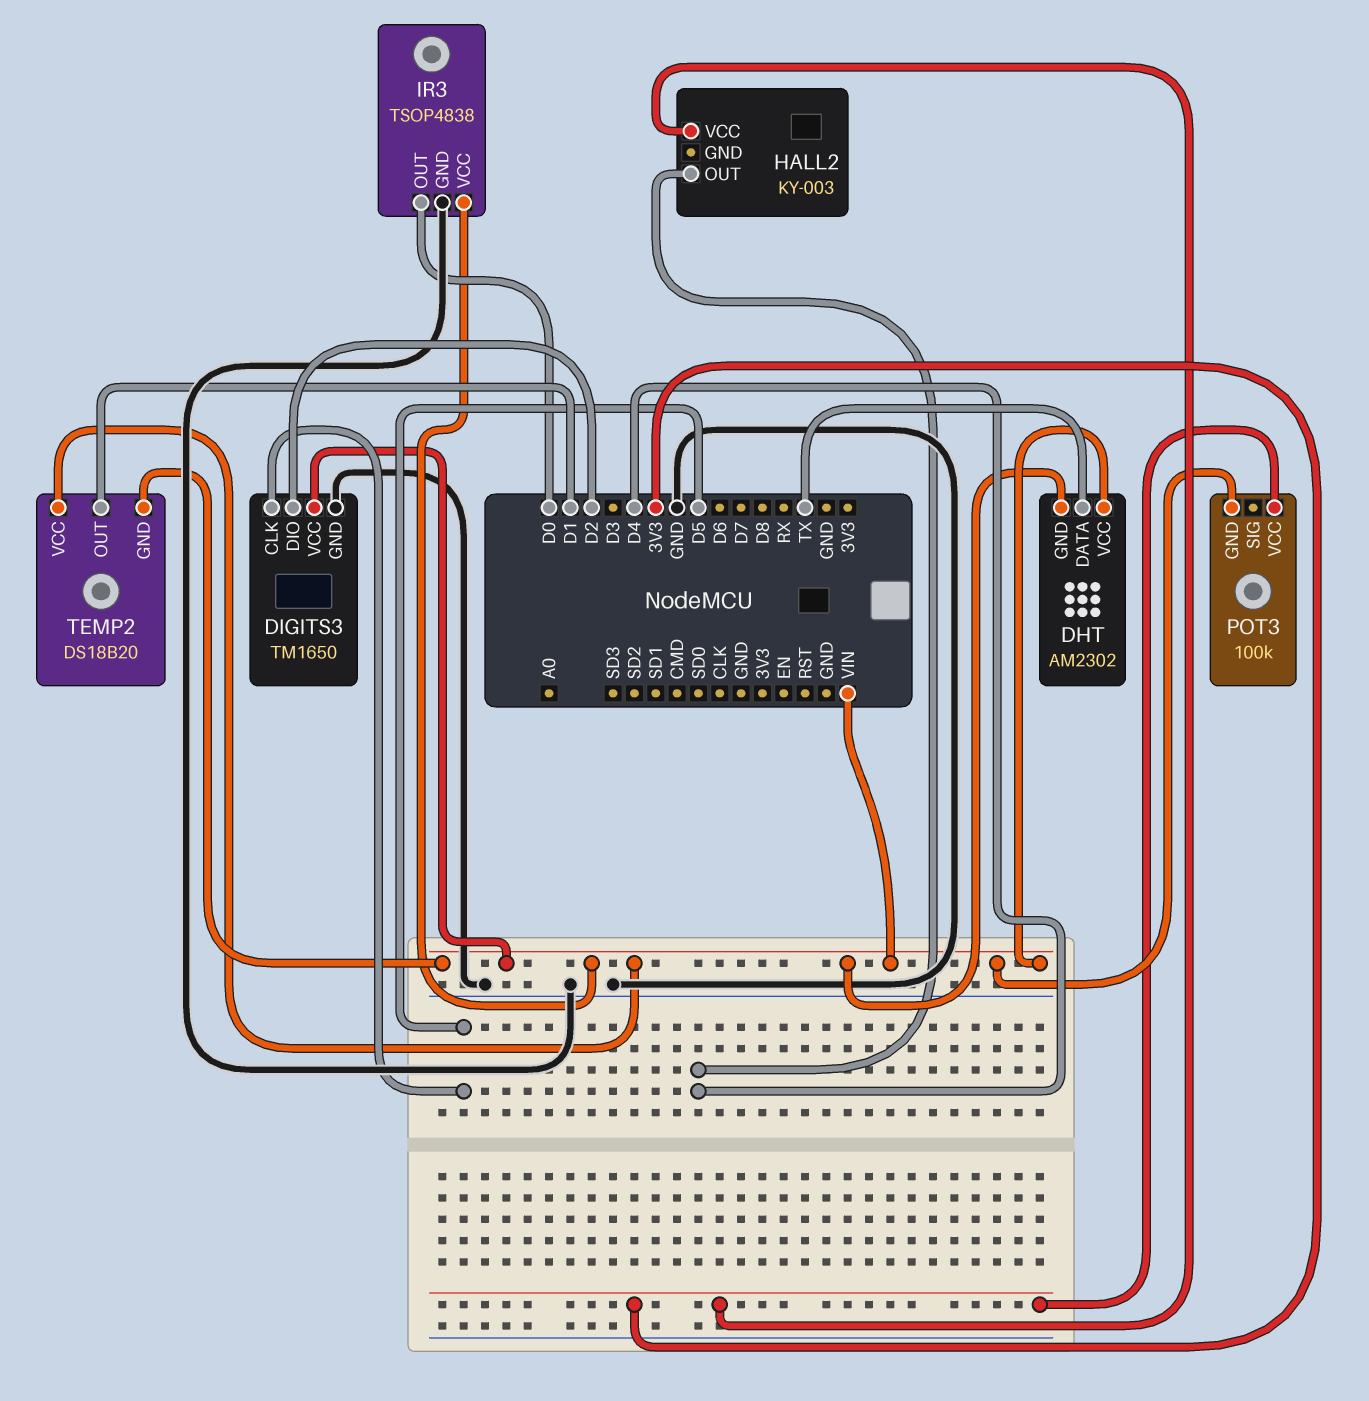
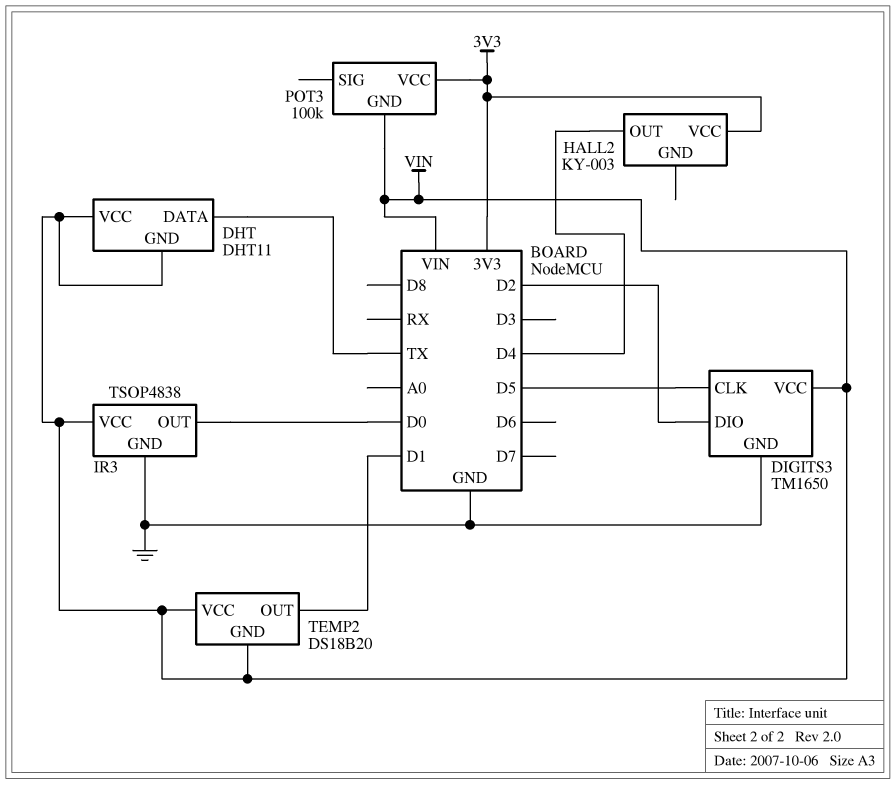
DHT: AM2302 -> DHT11

